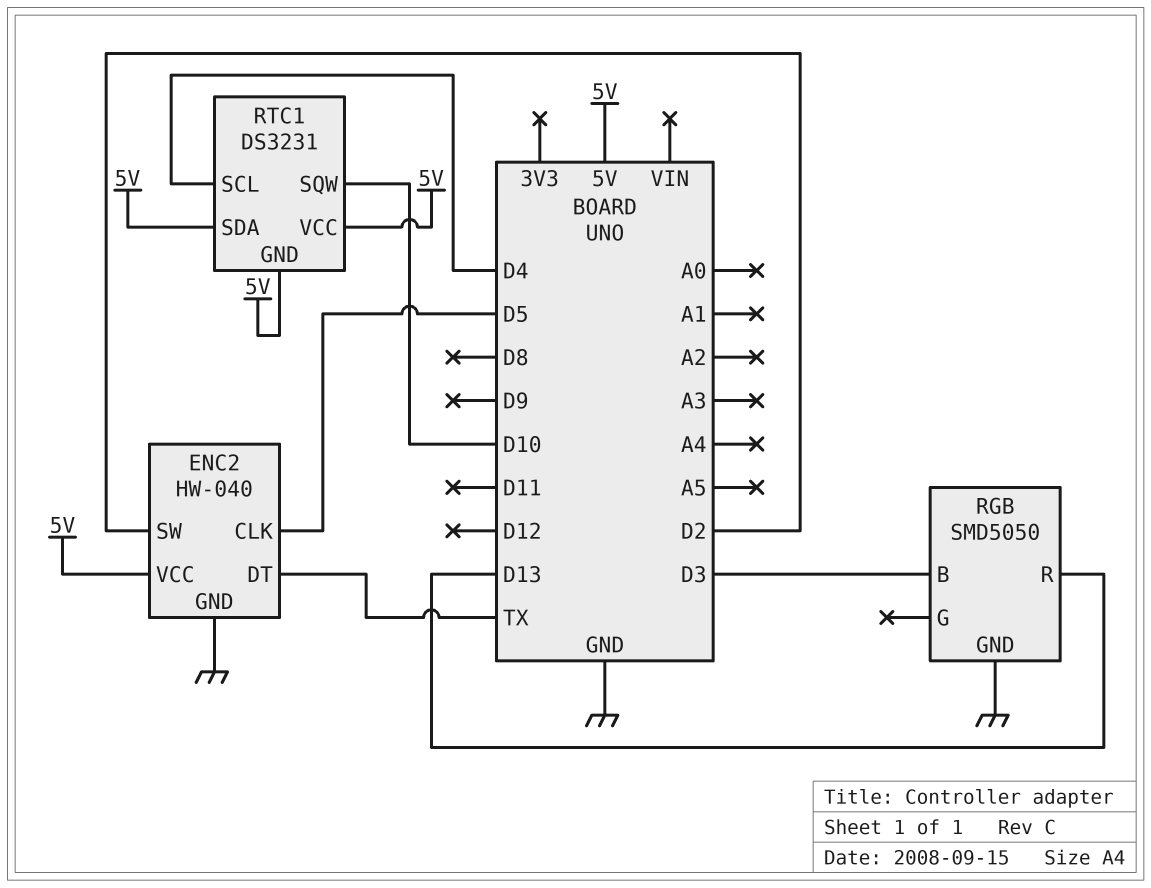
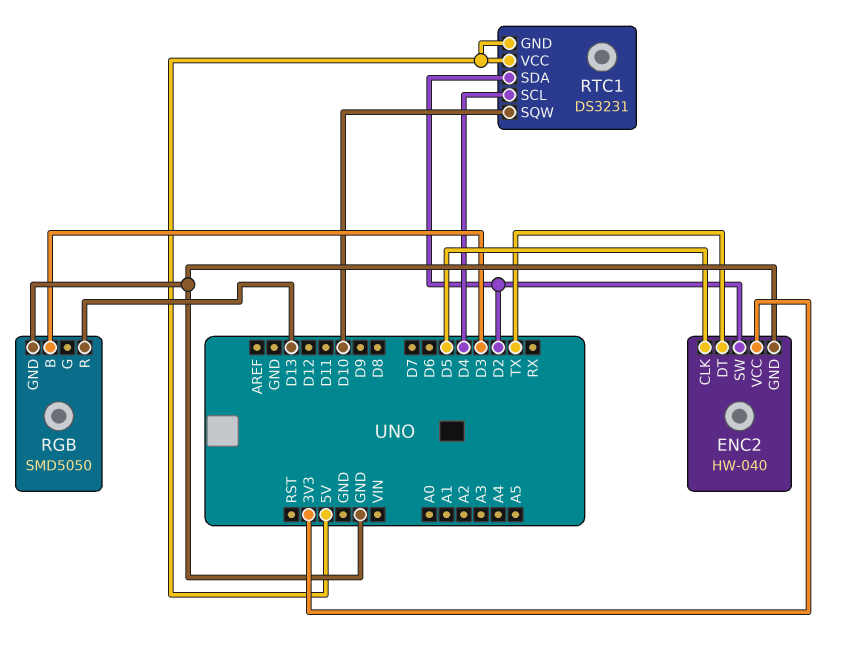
ENC2 pin VCC: 5V -> 3V3
RTC1 pin SDA: 5V -> D2

